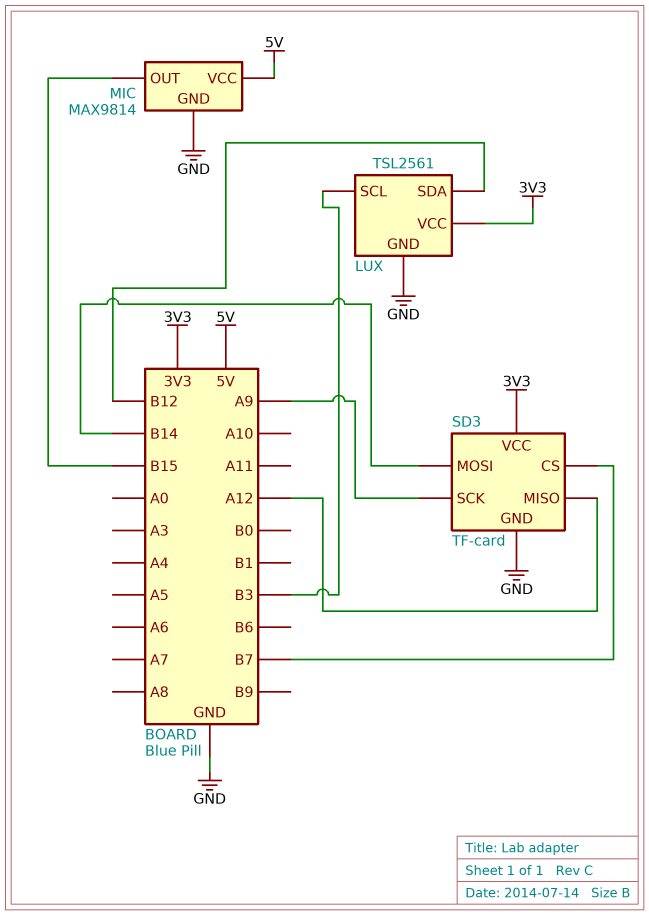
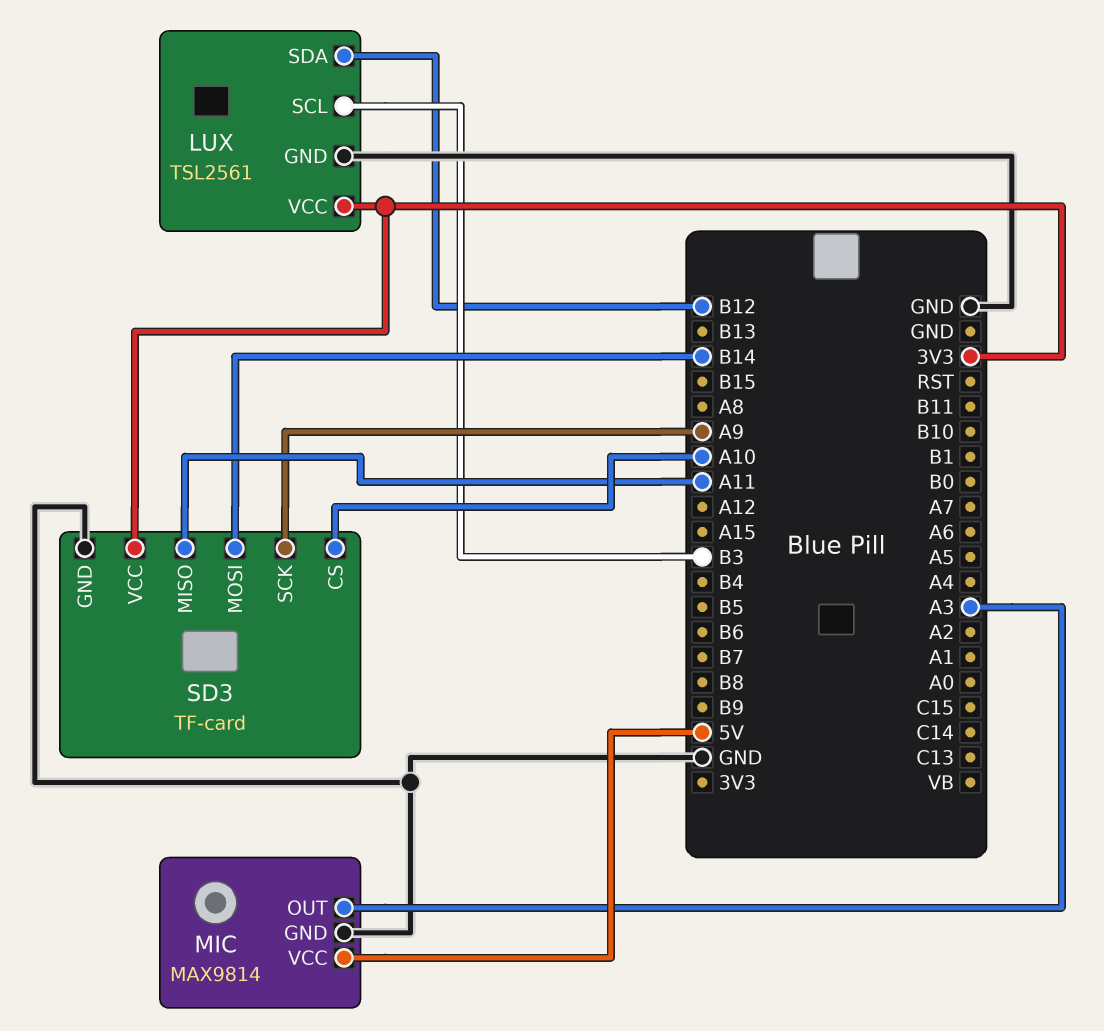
MIC pin OUT: B15 -> A3
SD3 pin CS: B7 -> A10
SD3 pin MISO: A12 -> A11

